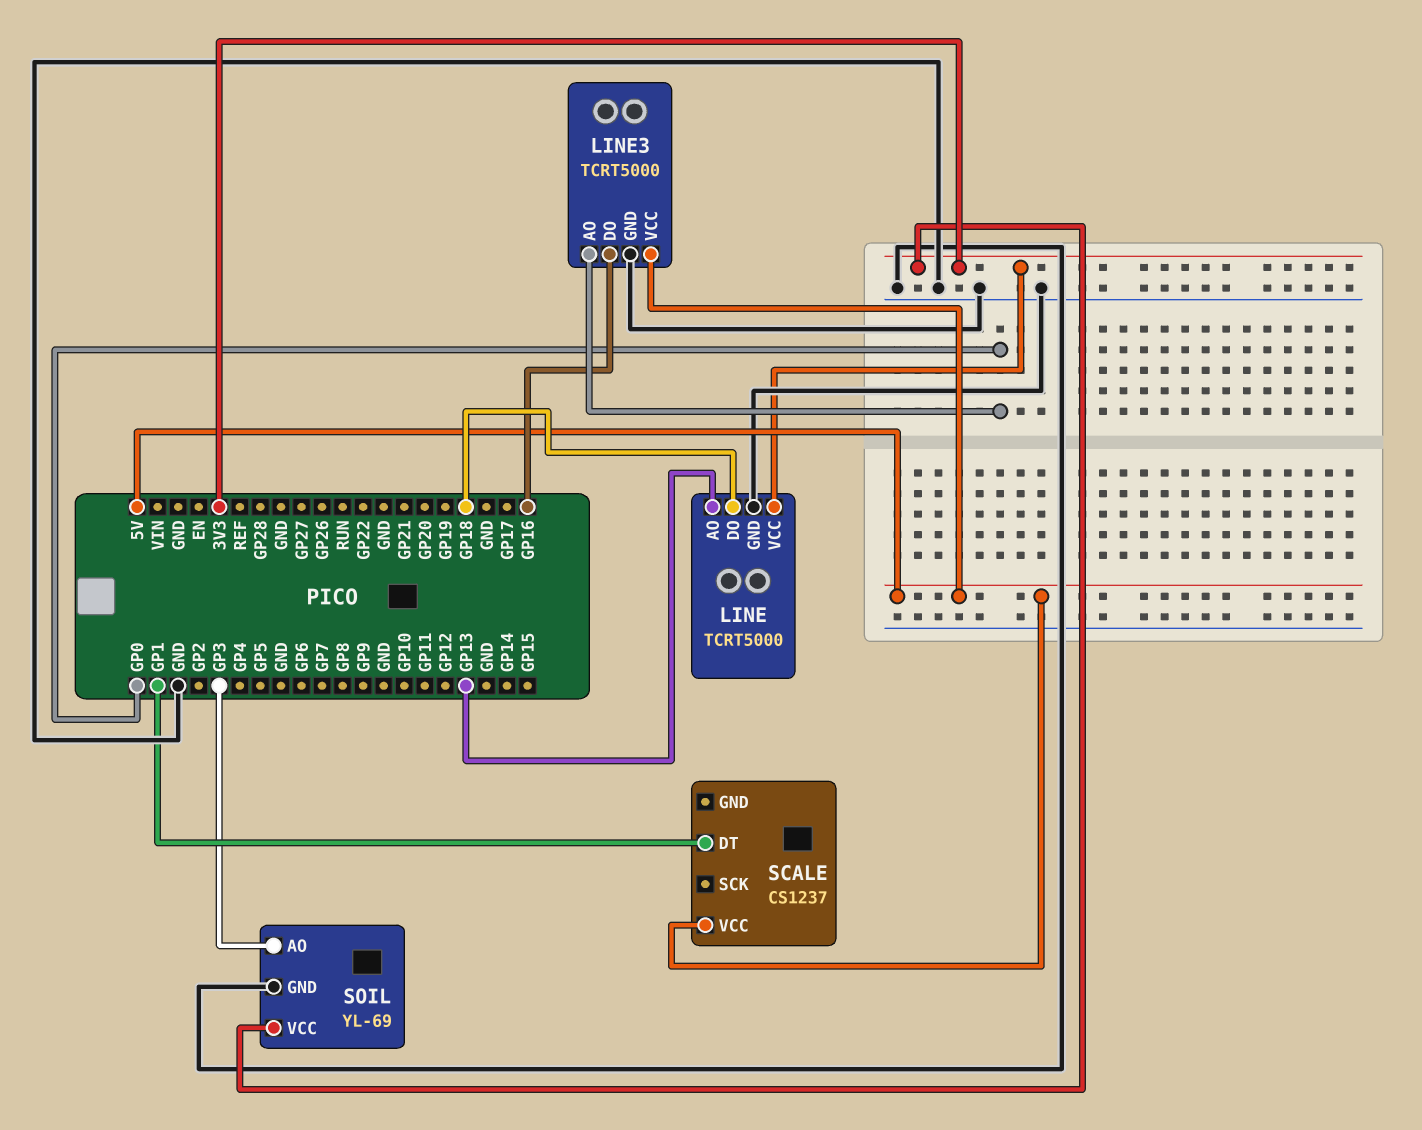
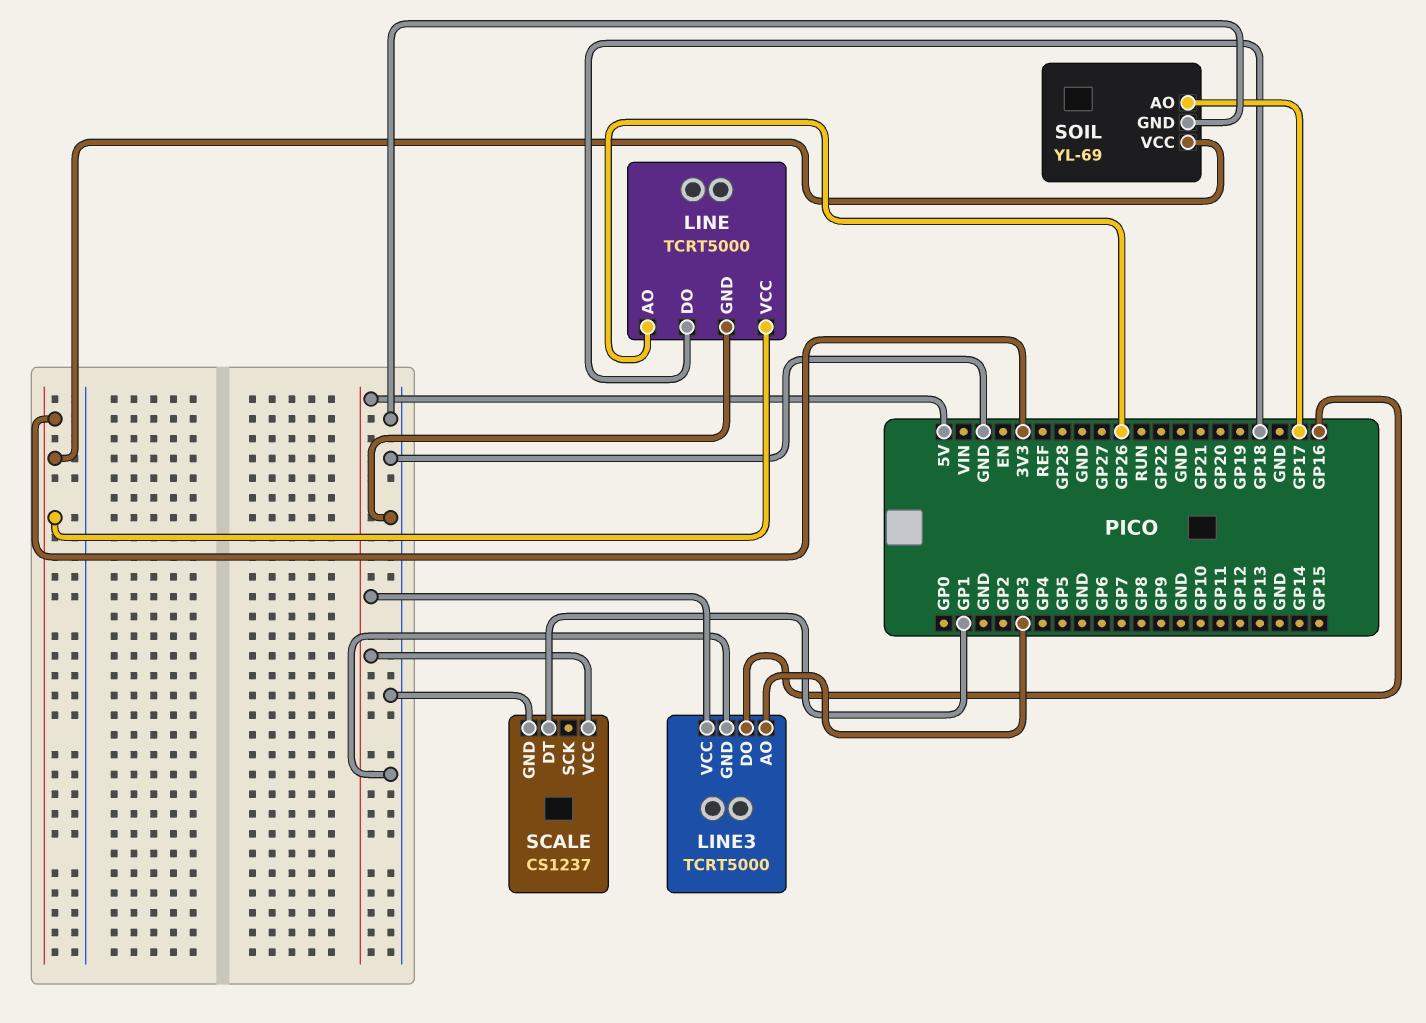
LINE pin AO: GP13 -> GP26
LINE3 pin AO: GP0 -> GP3
SCALE pin GND: none -> GND
SOIL pin AO: GP3 -> GP17

